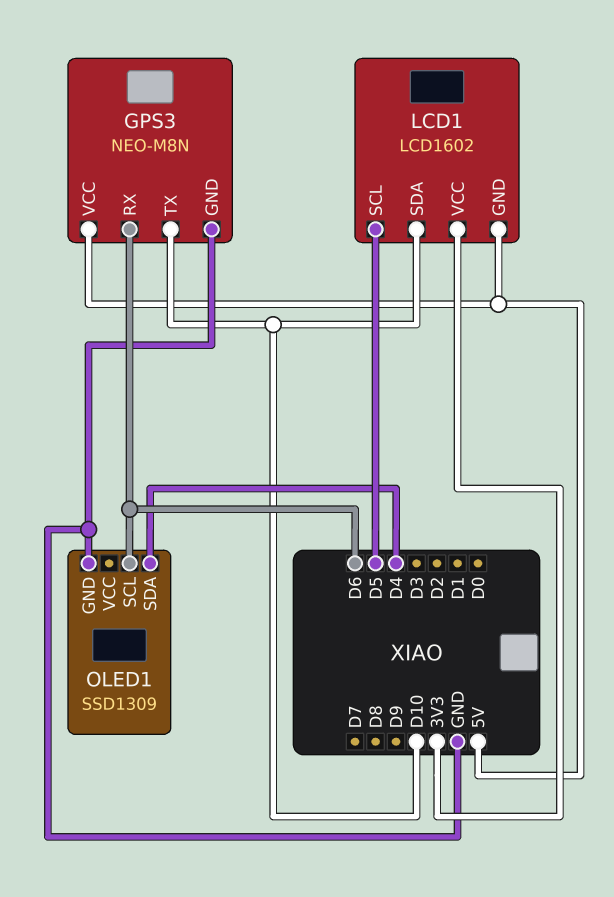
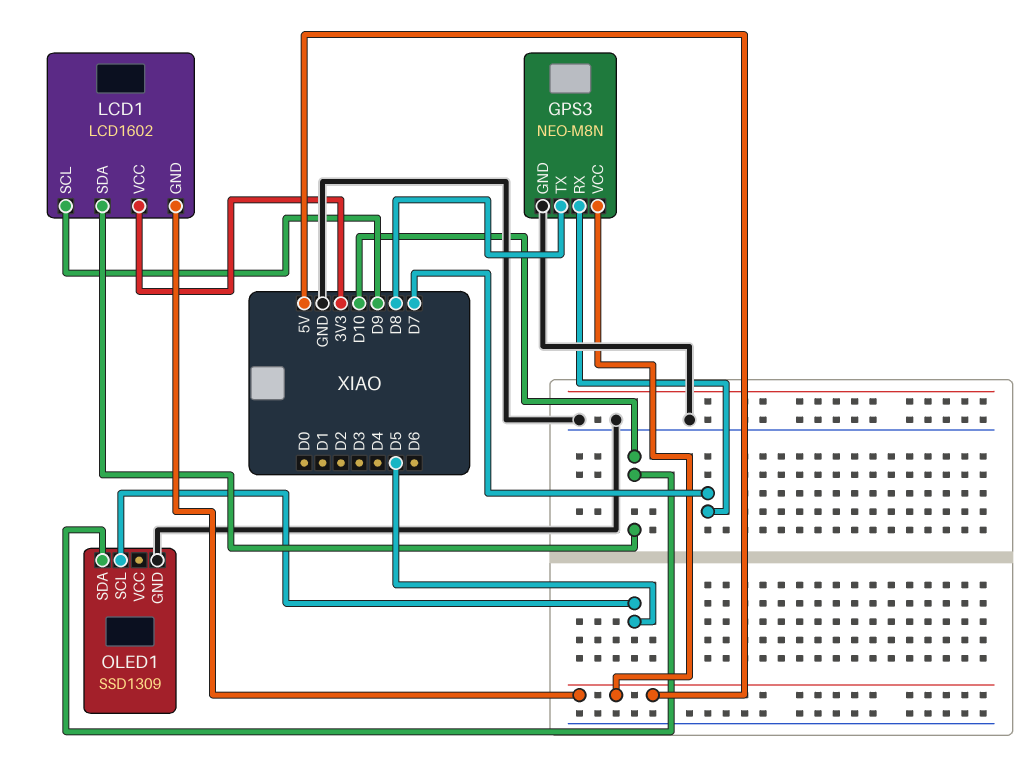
GPS3 pin RX: D6 -> D7
GPS3 pin TX: D10 -> D8
LCD1 pin SCL: D5 -> D9
OLED1 pin SCL: D6 -> D5
OLED1 pin SDA: D4 -> D10

